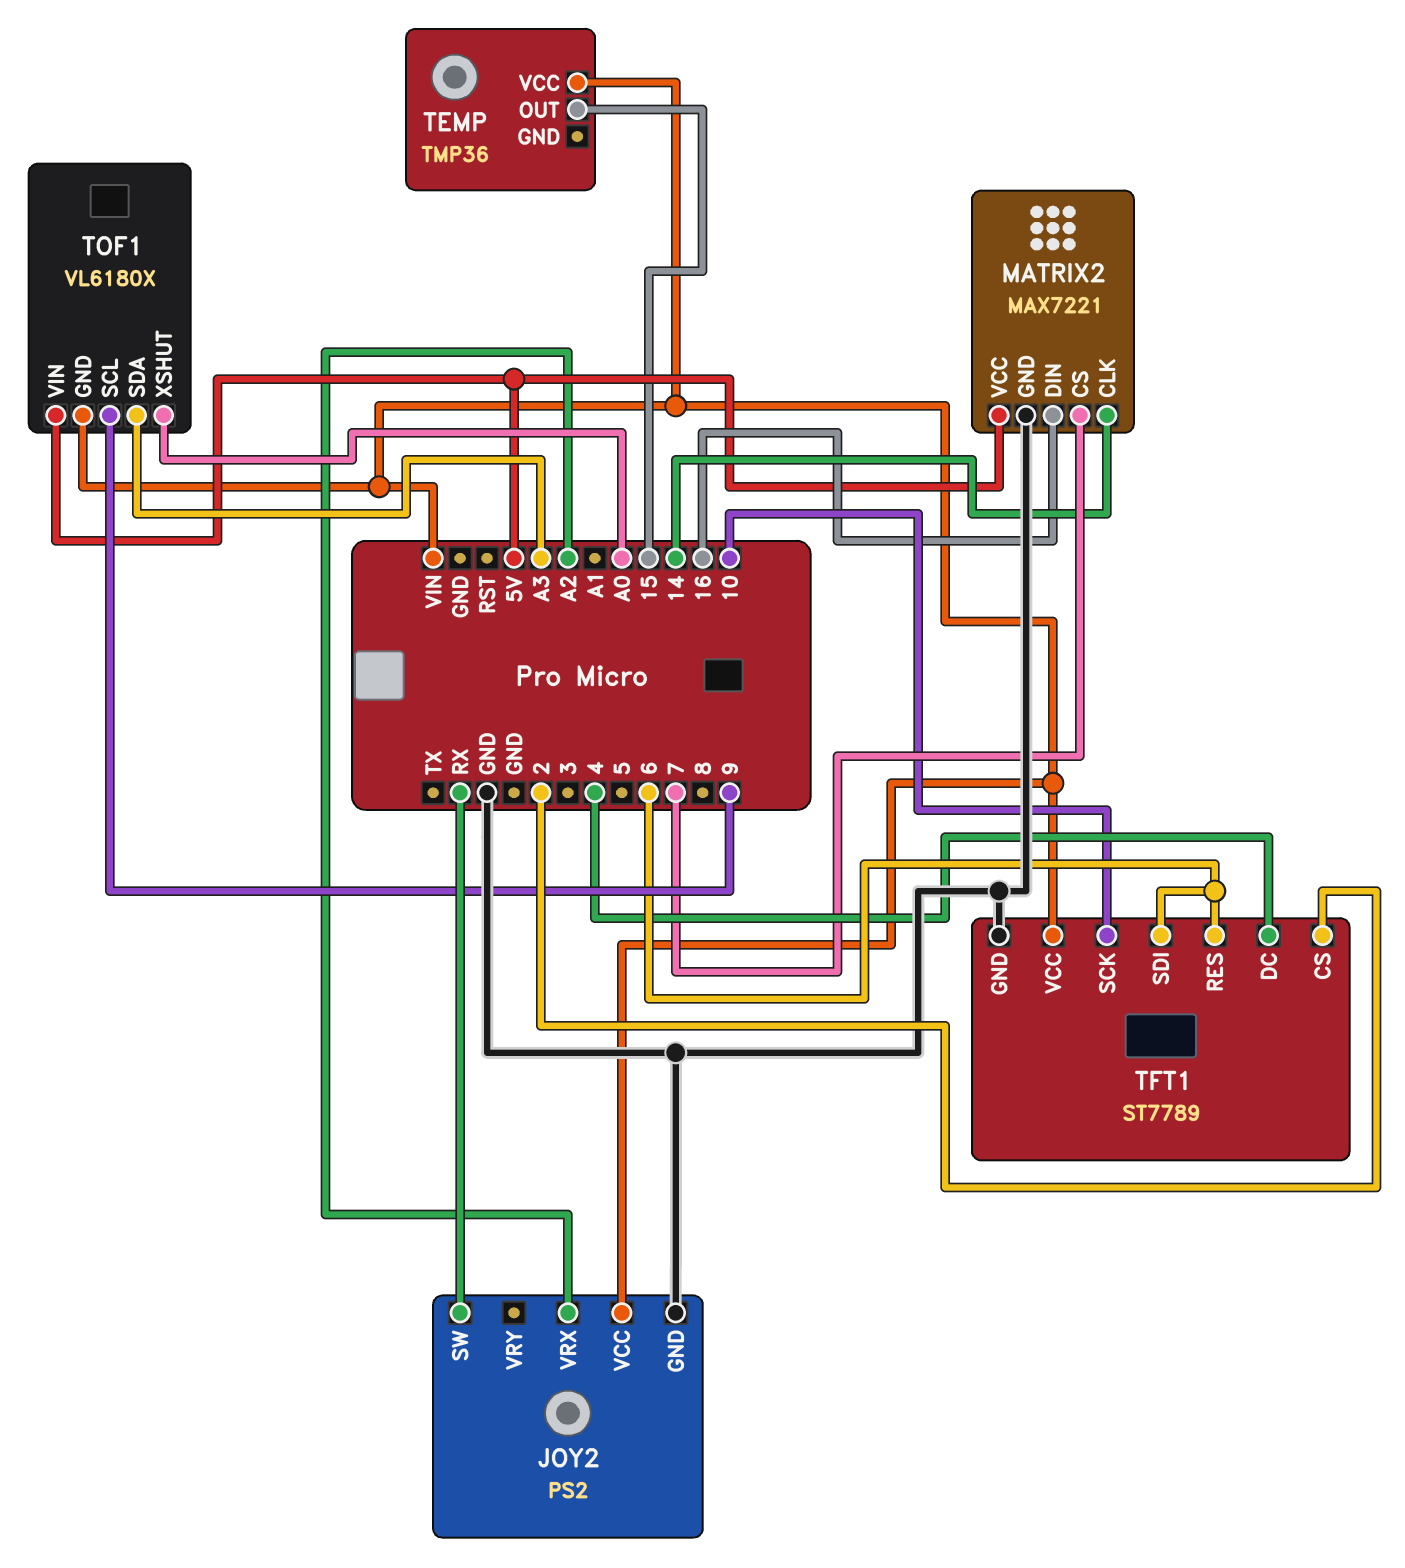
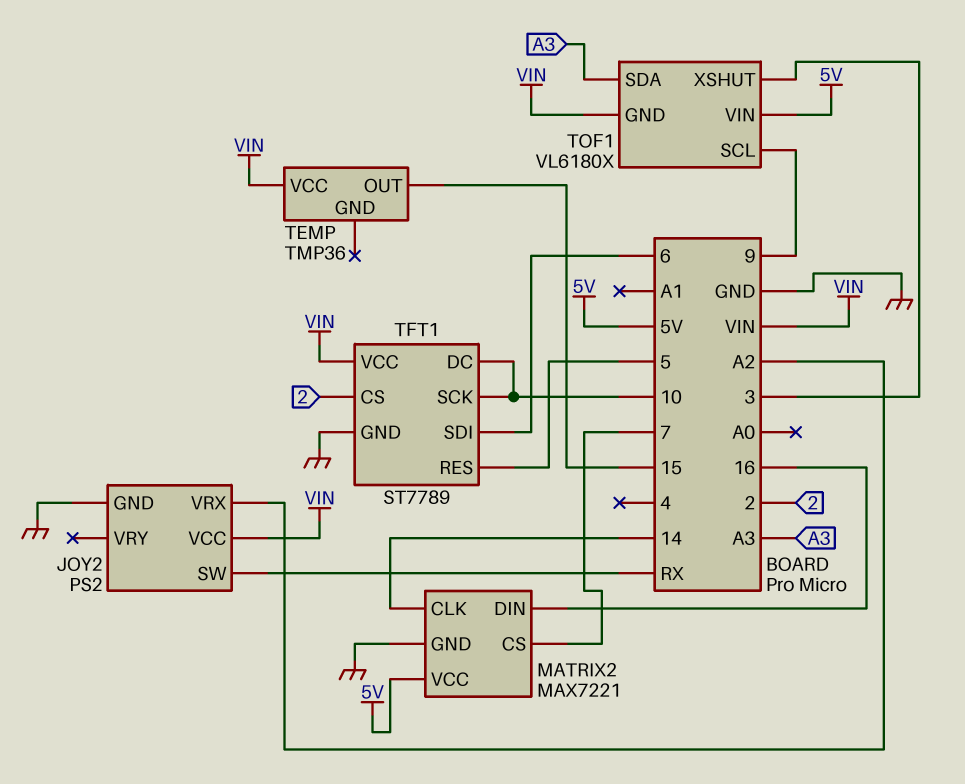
TFT1 pin DC: 4 -> 10
TFT1 pin RES: 6 -> 5
TOF1 pin XSHUT: A0 -> 3

